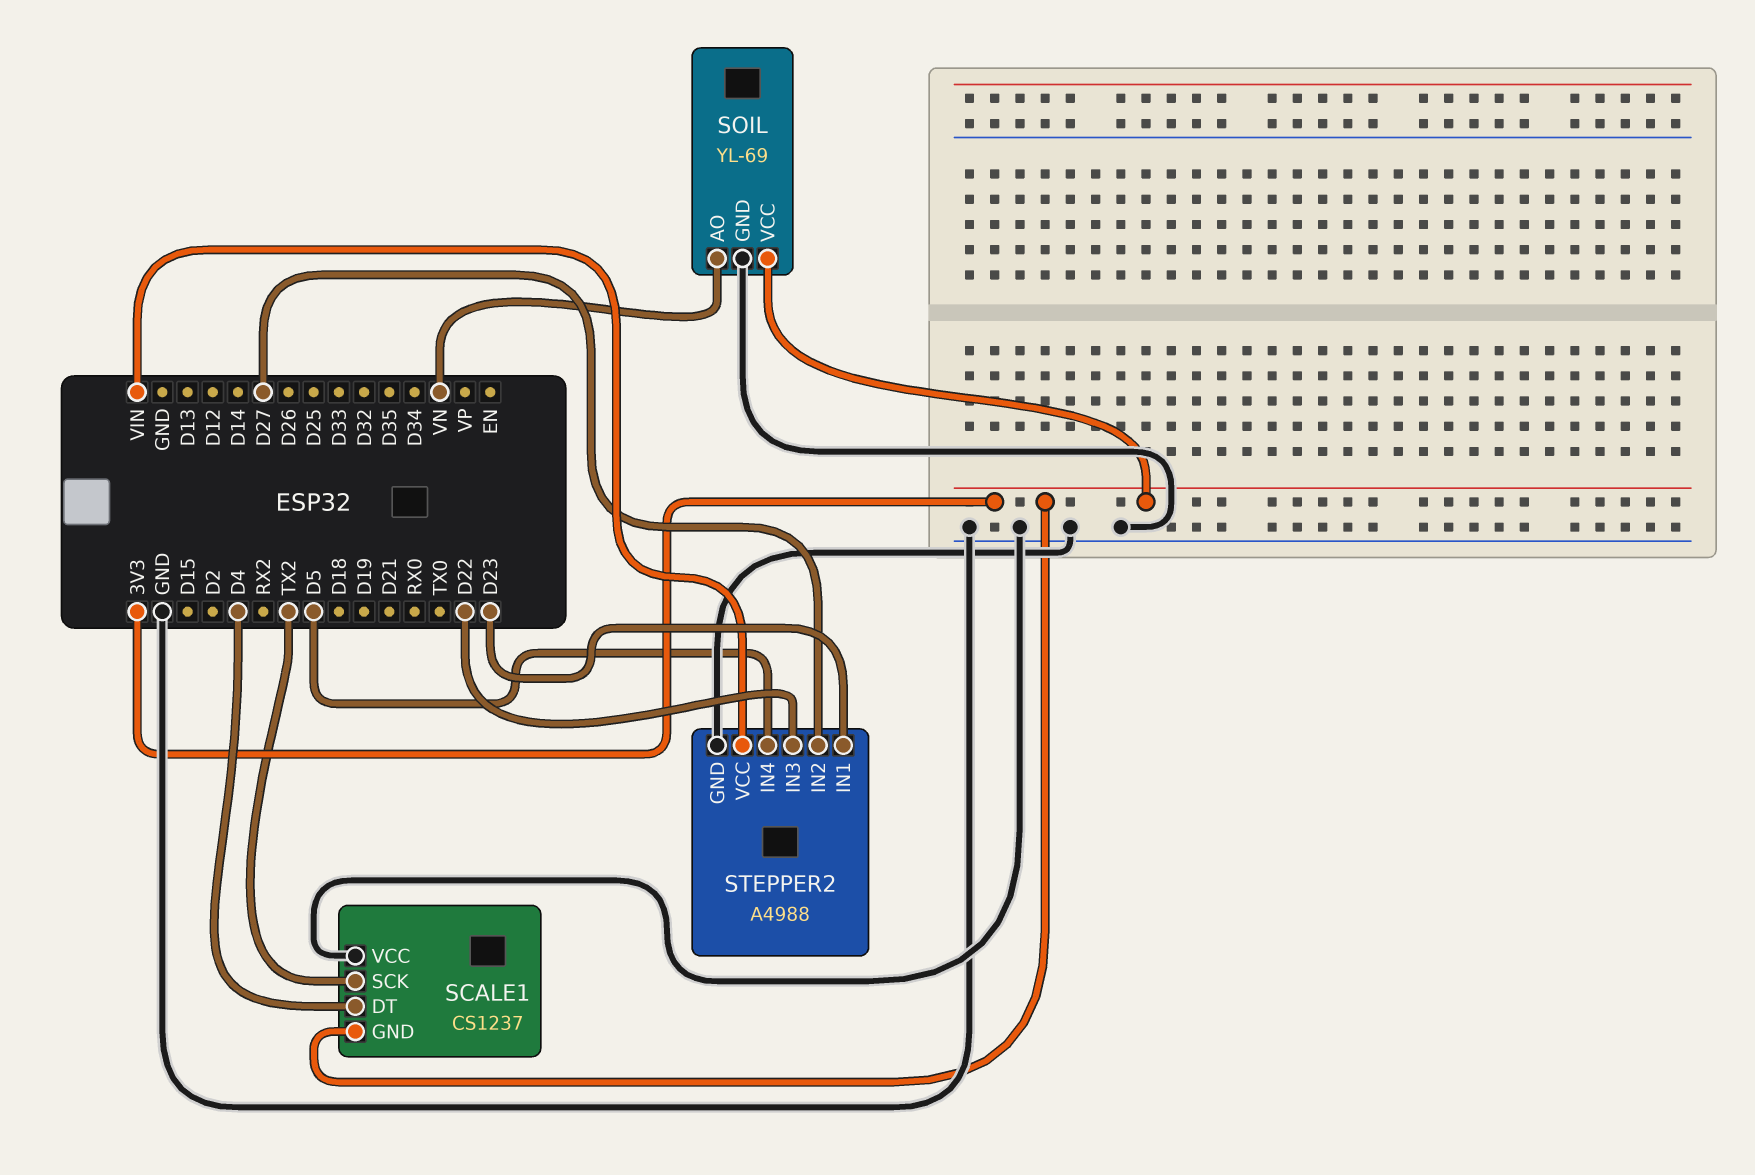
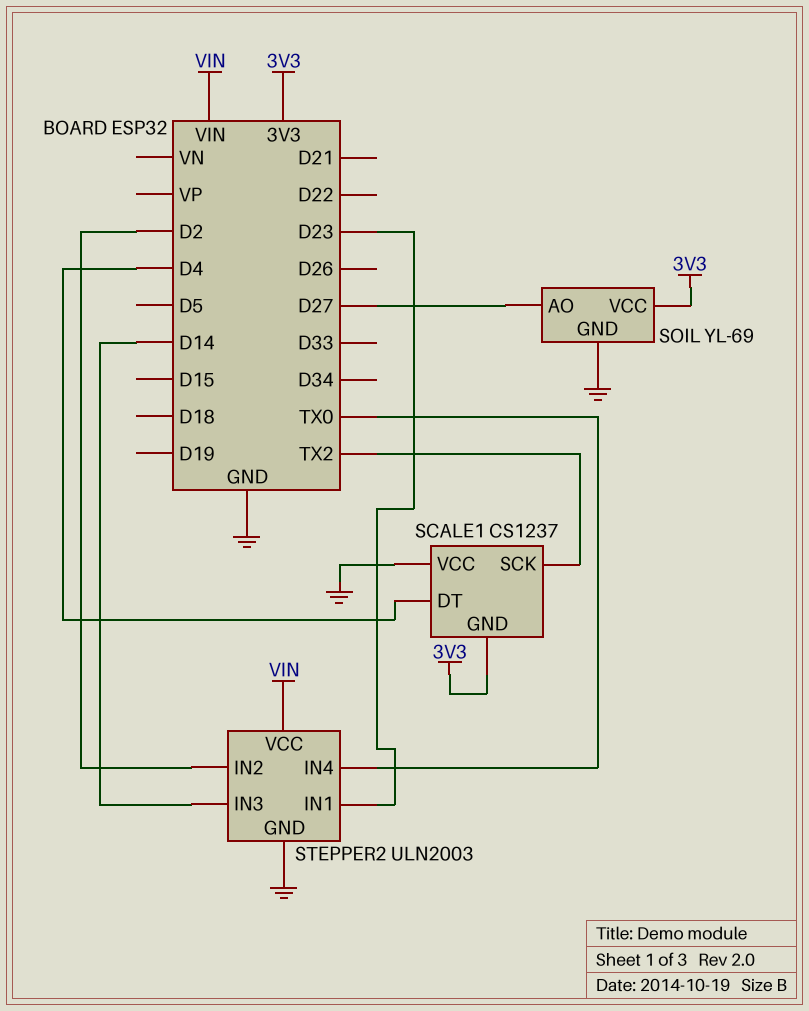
SOIL pin AO: VN -> D27
STEPPER2: A4988 -> ULN2003
STEPPER2 pin IN2: D27 -> D2
STEPPER2 pin IN3: D22 -> D14
STEPPER2 pin IN4: D5 -> TX0

